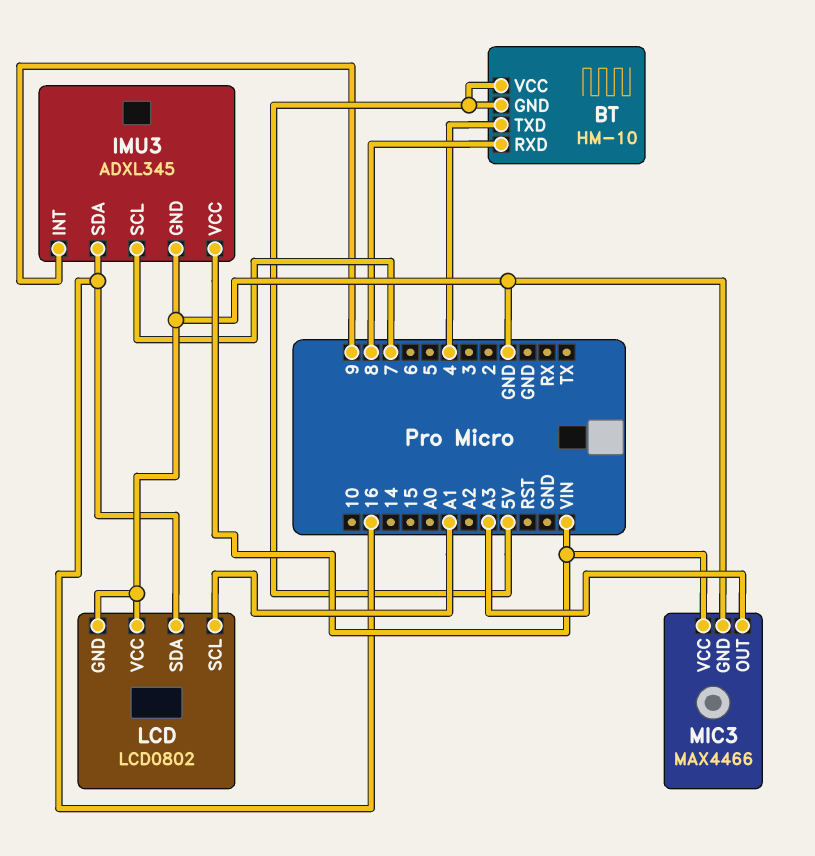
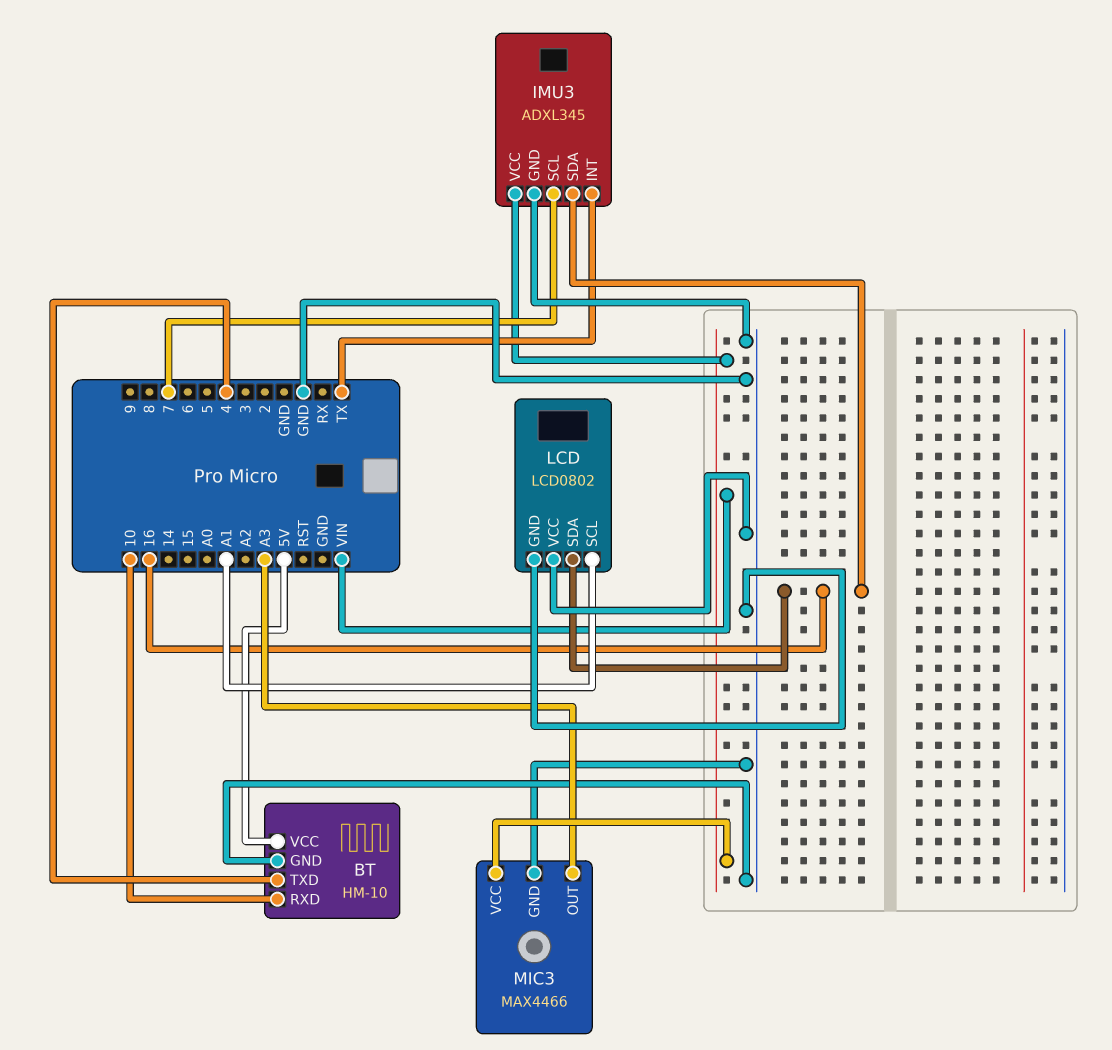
BT pin GND: 5V -> GND
BT pin RXD: 8 -> 10
IMU3 pin INT: 9 -> TX

